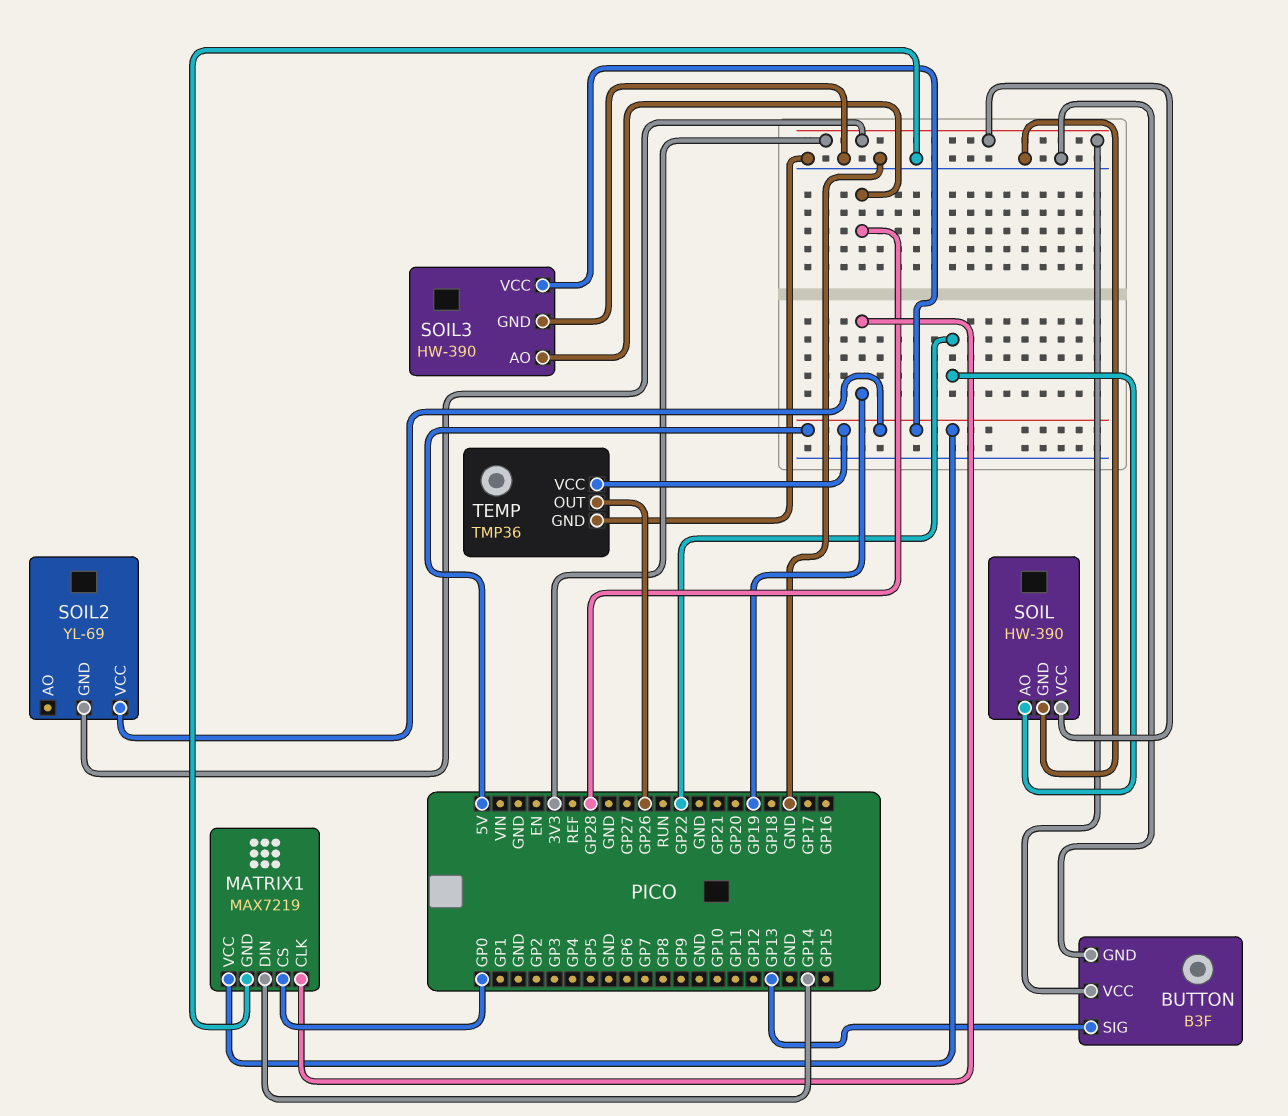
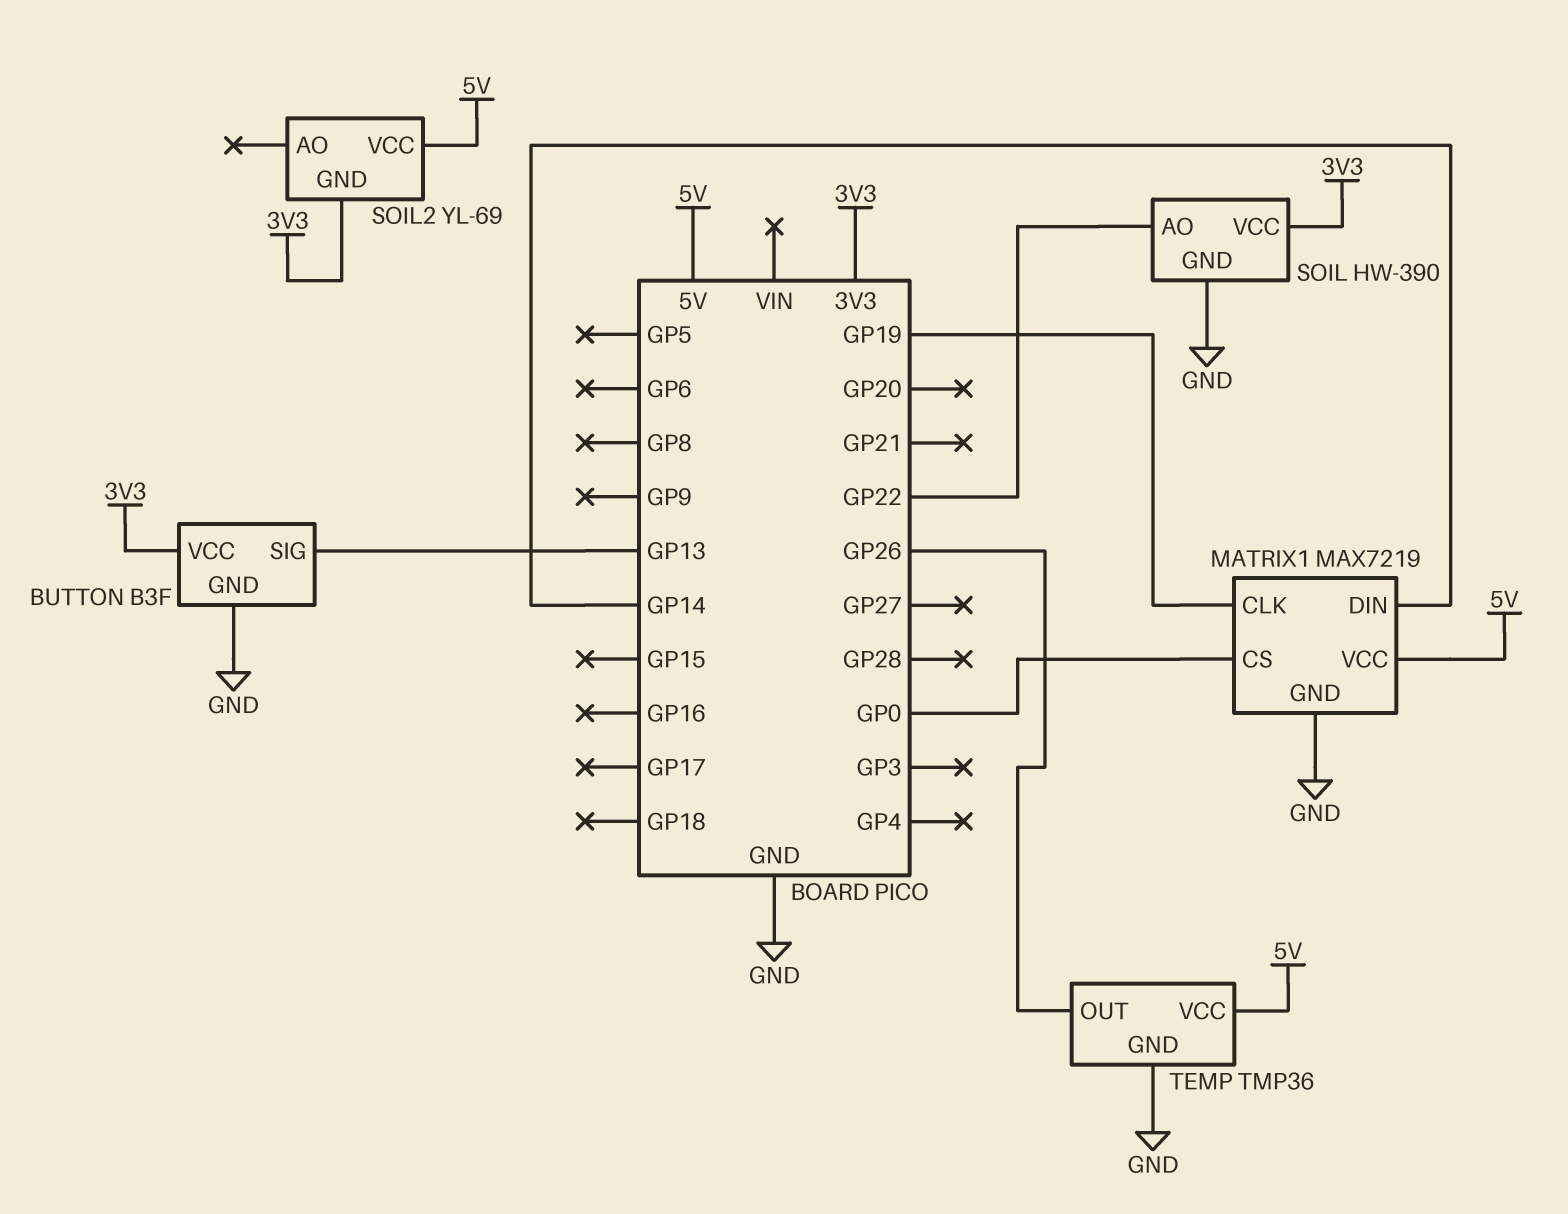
SOIL3: HW-390 -> none
SOIL3 pin AO: GP28 -> none
SOIL3 pin GND: GND -> none
SOIL3 pin VCC: 5V -> none

